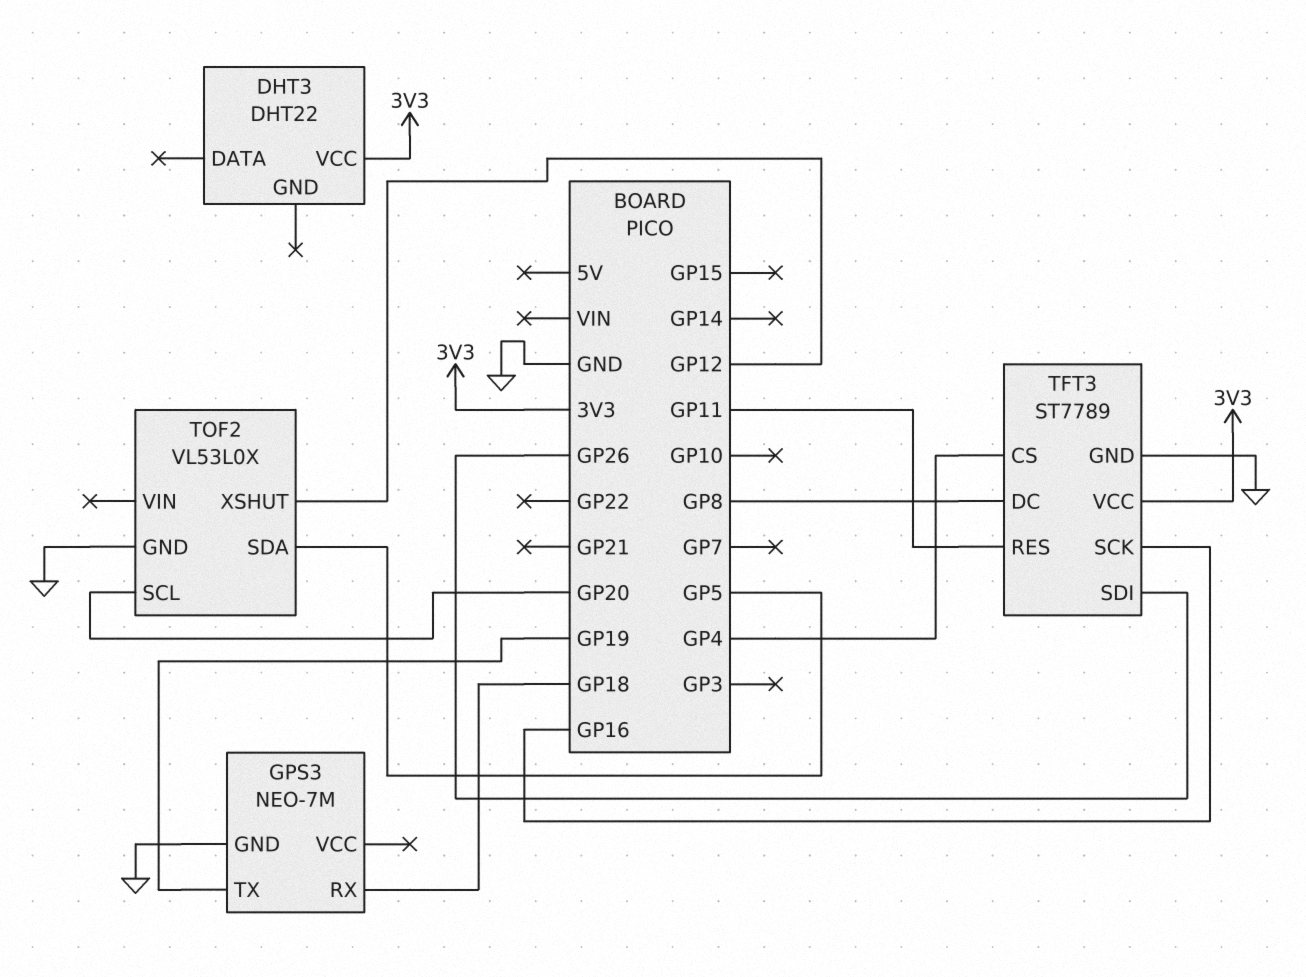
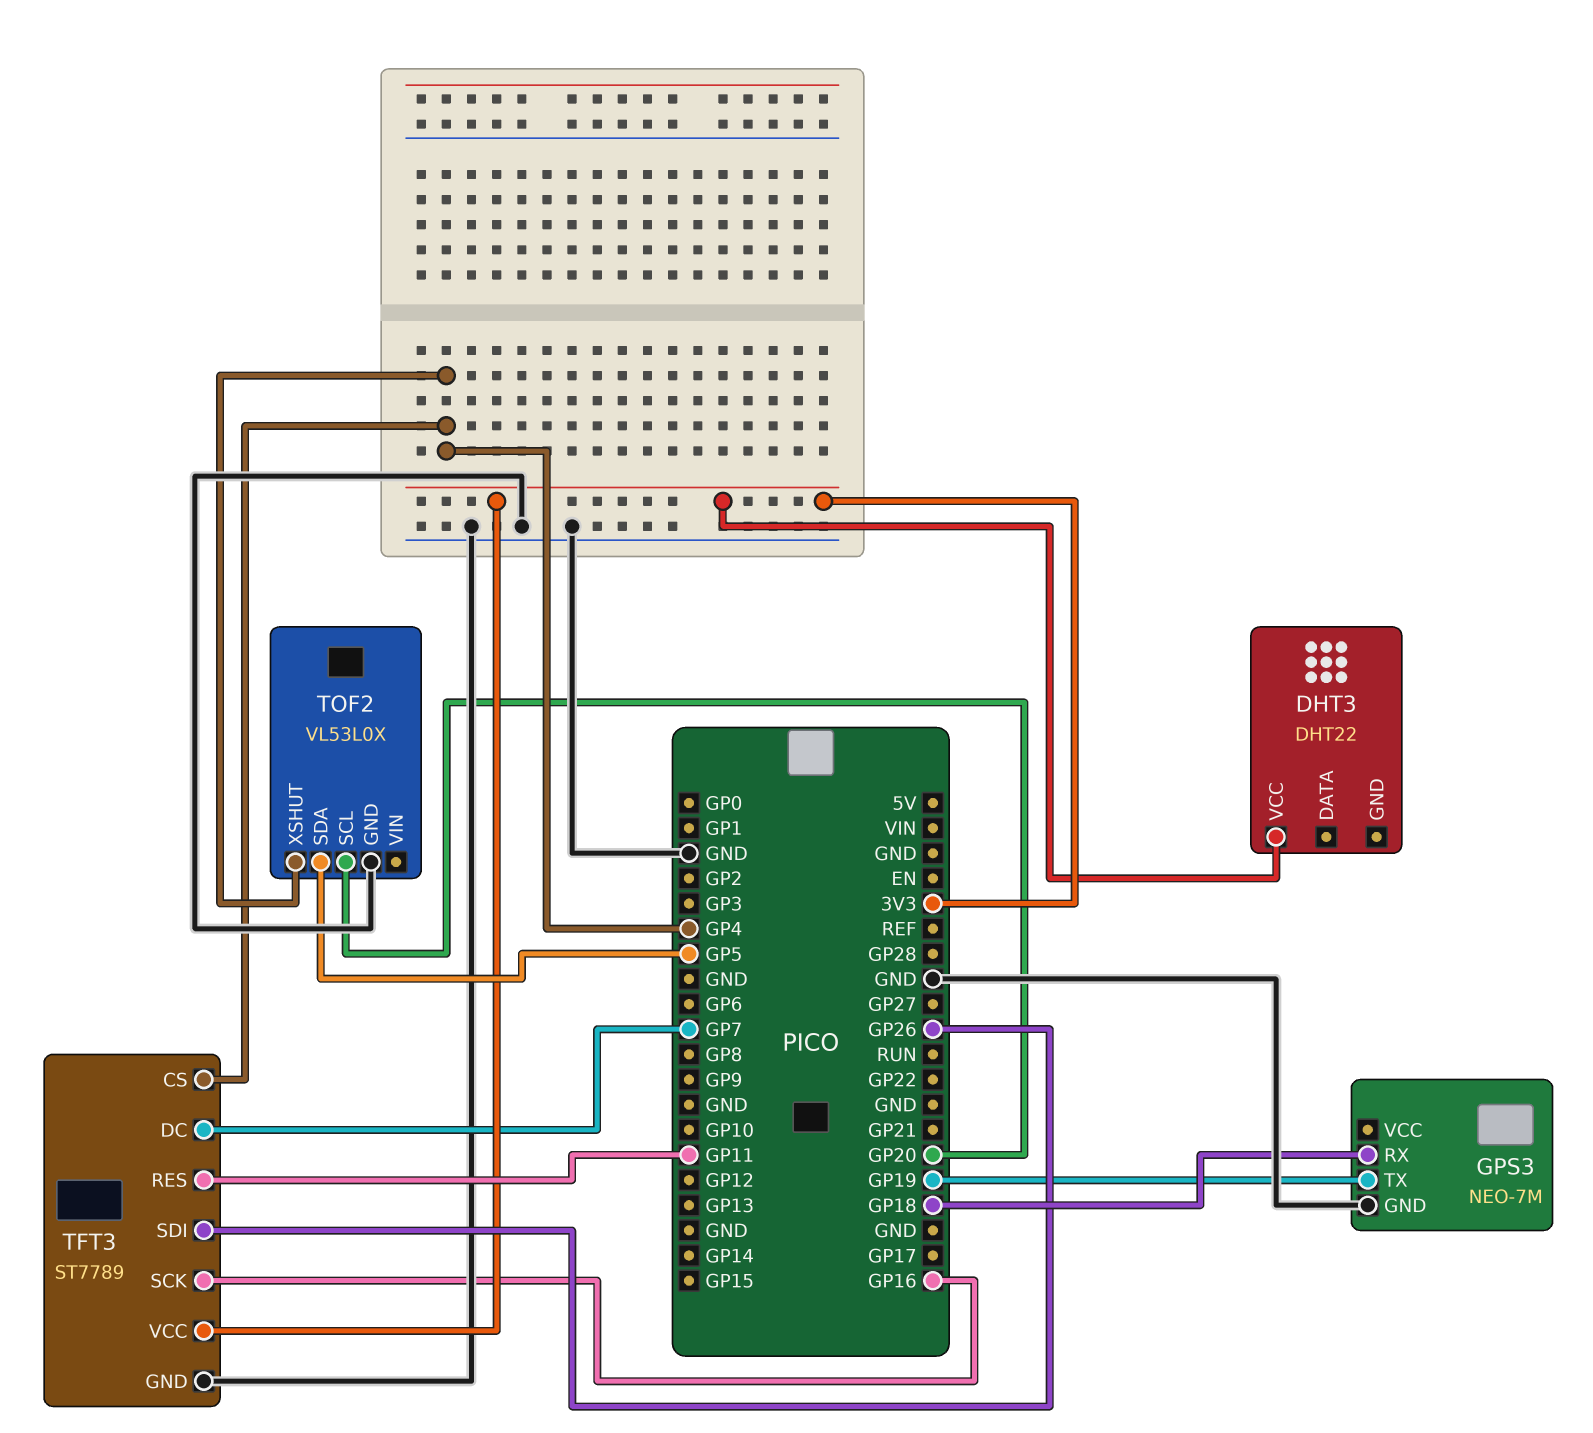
TFT3 pin DC: GP8 -> GP7
TOF2 pin XSHUT: GP12 -> GP4

